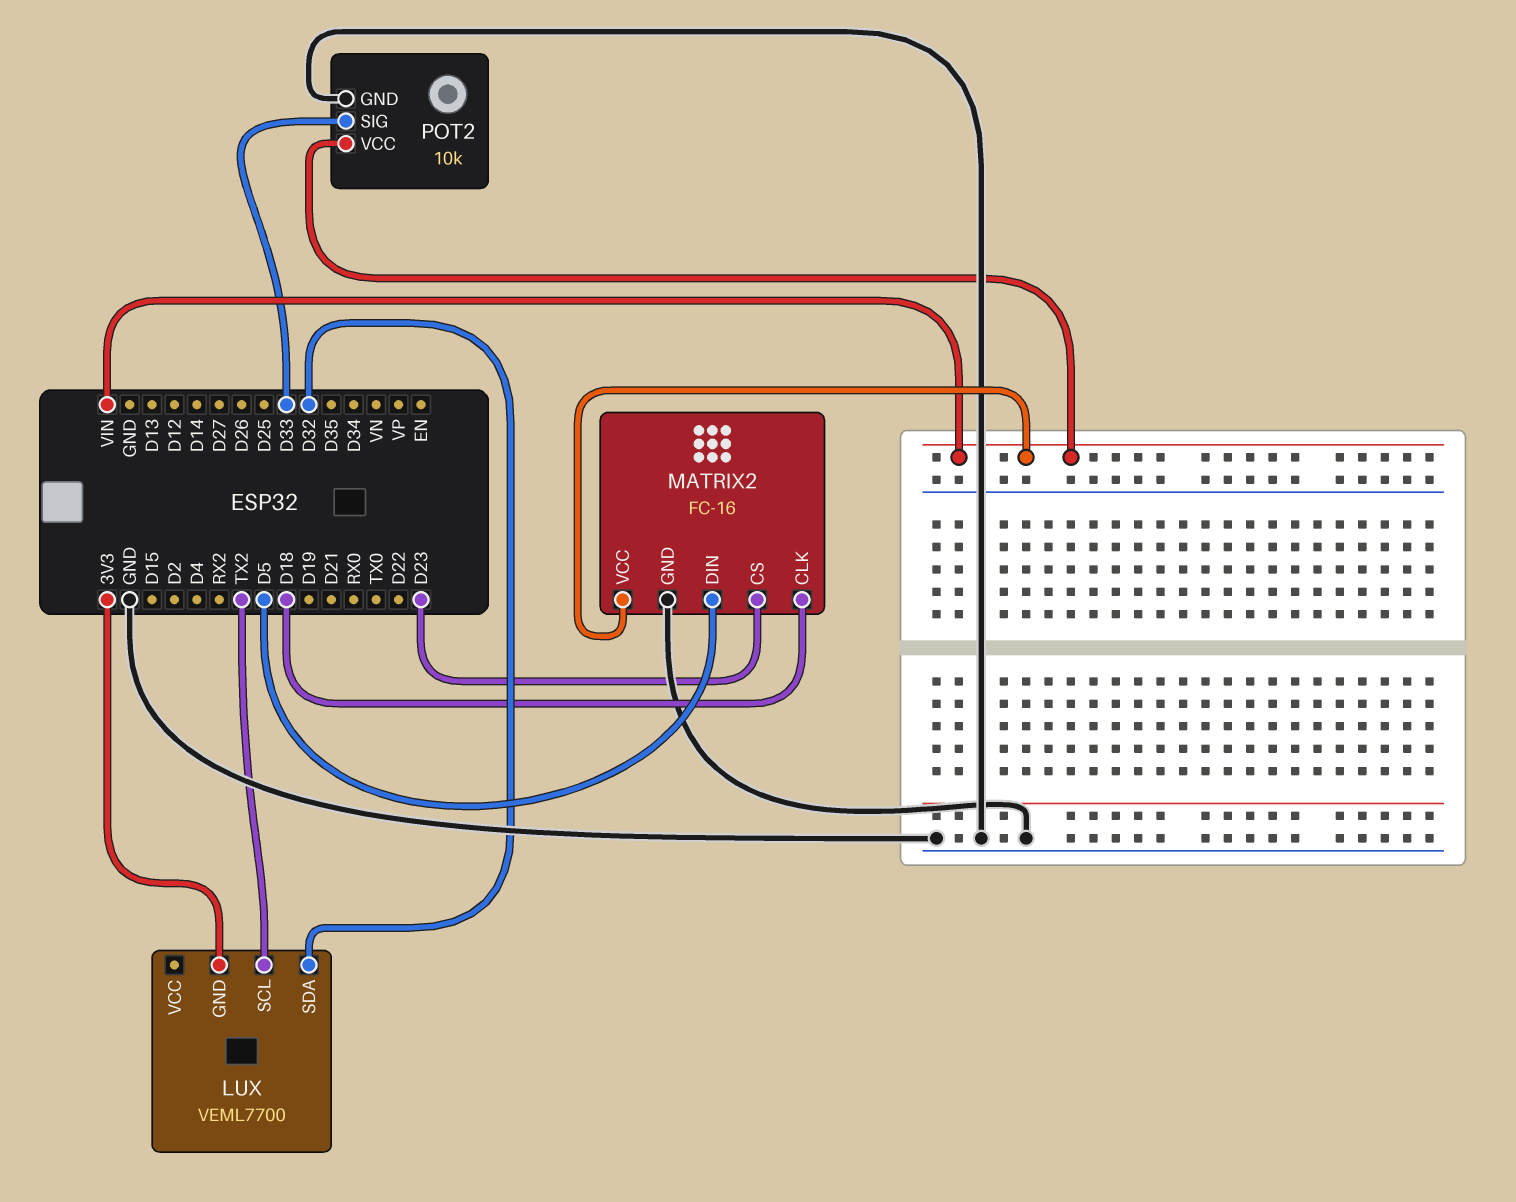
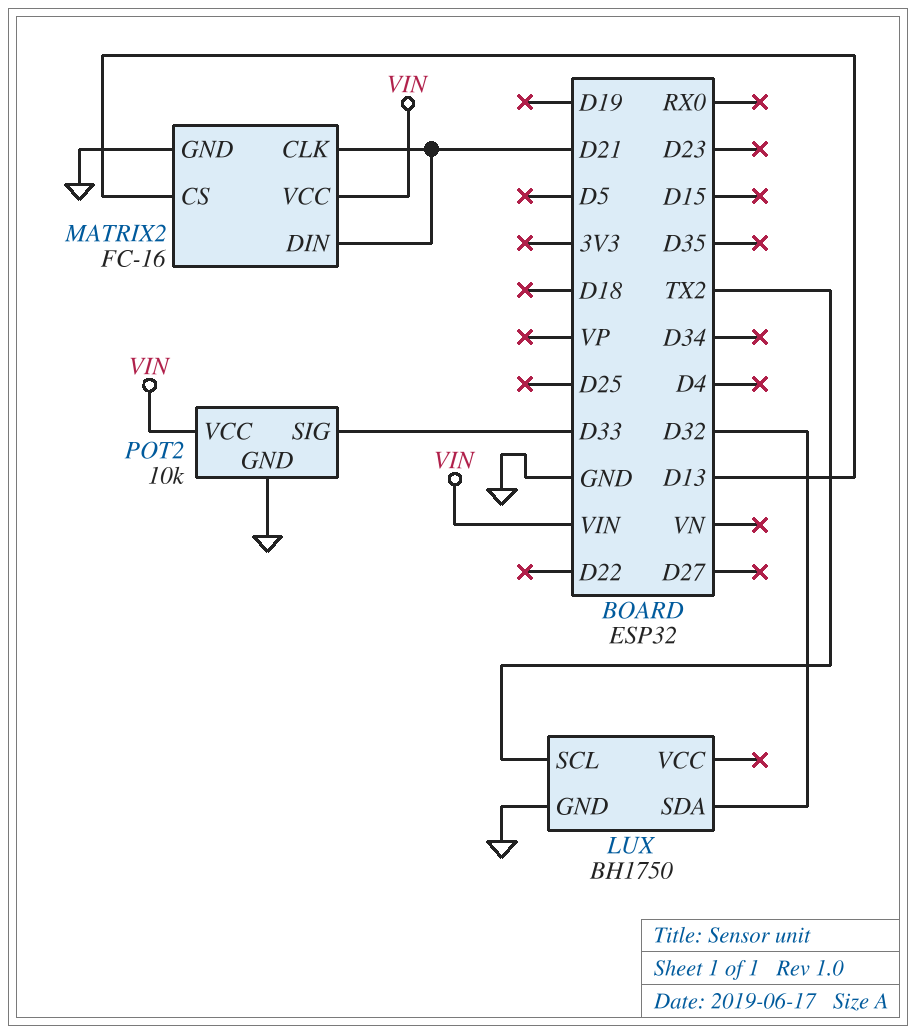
LUX: VEML7700 -> BH1750
LUX pin GND: 3V3 -> GND
MATRIX2 pin CLK: D18 -> D21
MATRIX2 pin CS: D23 -> D13
MATRIX2 pin DIN: D5 -> D21

